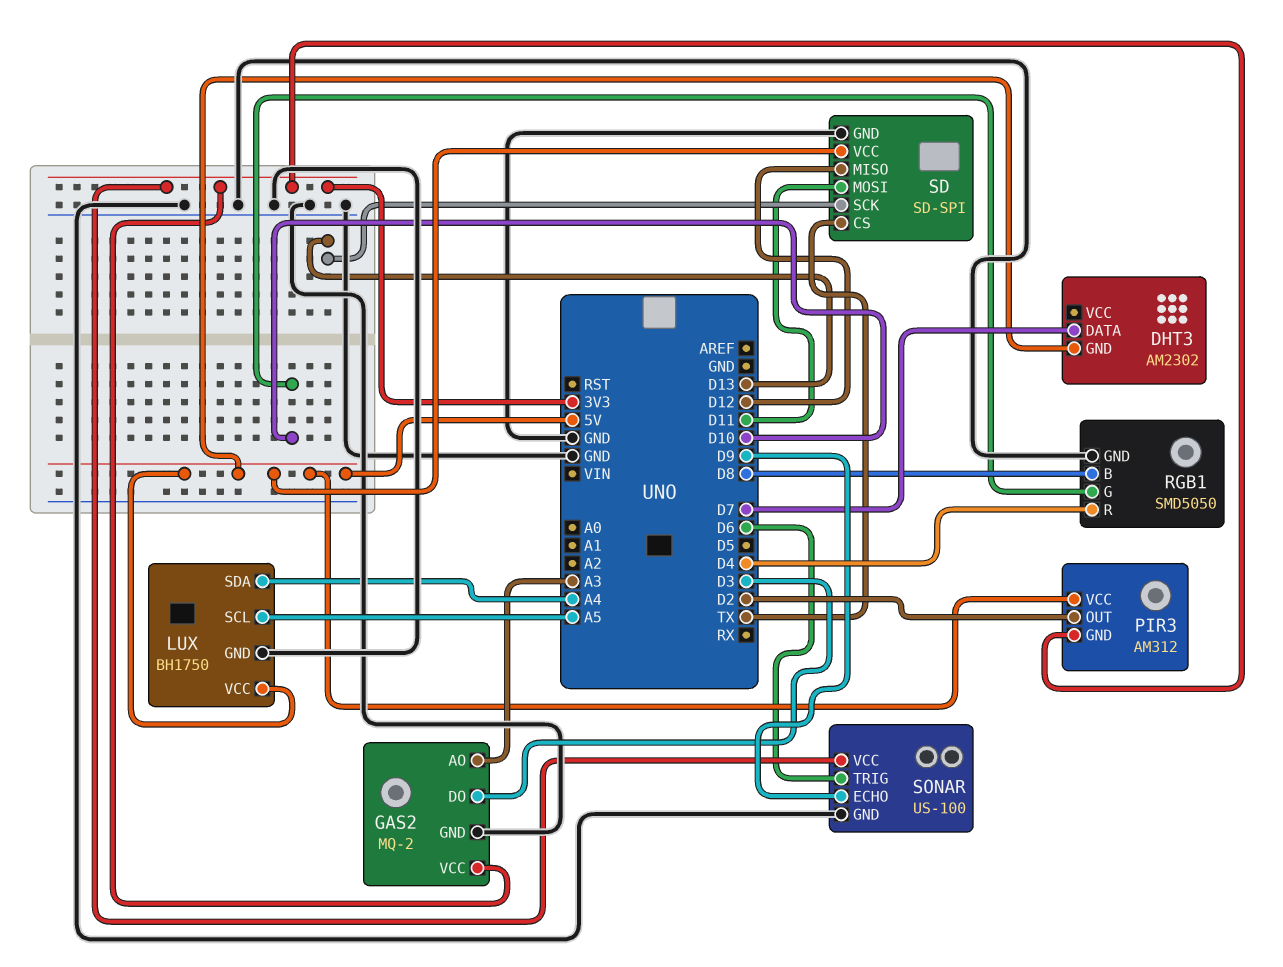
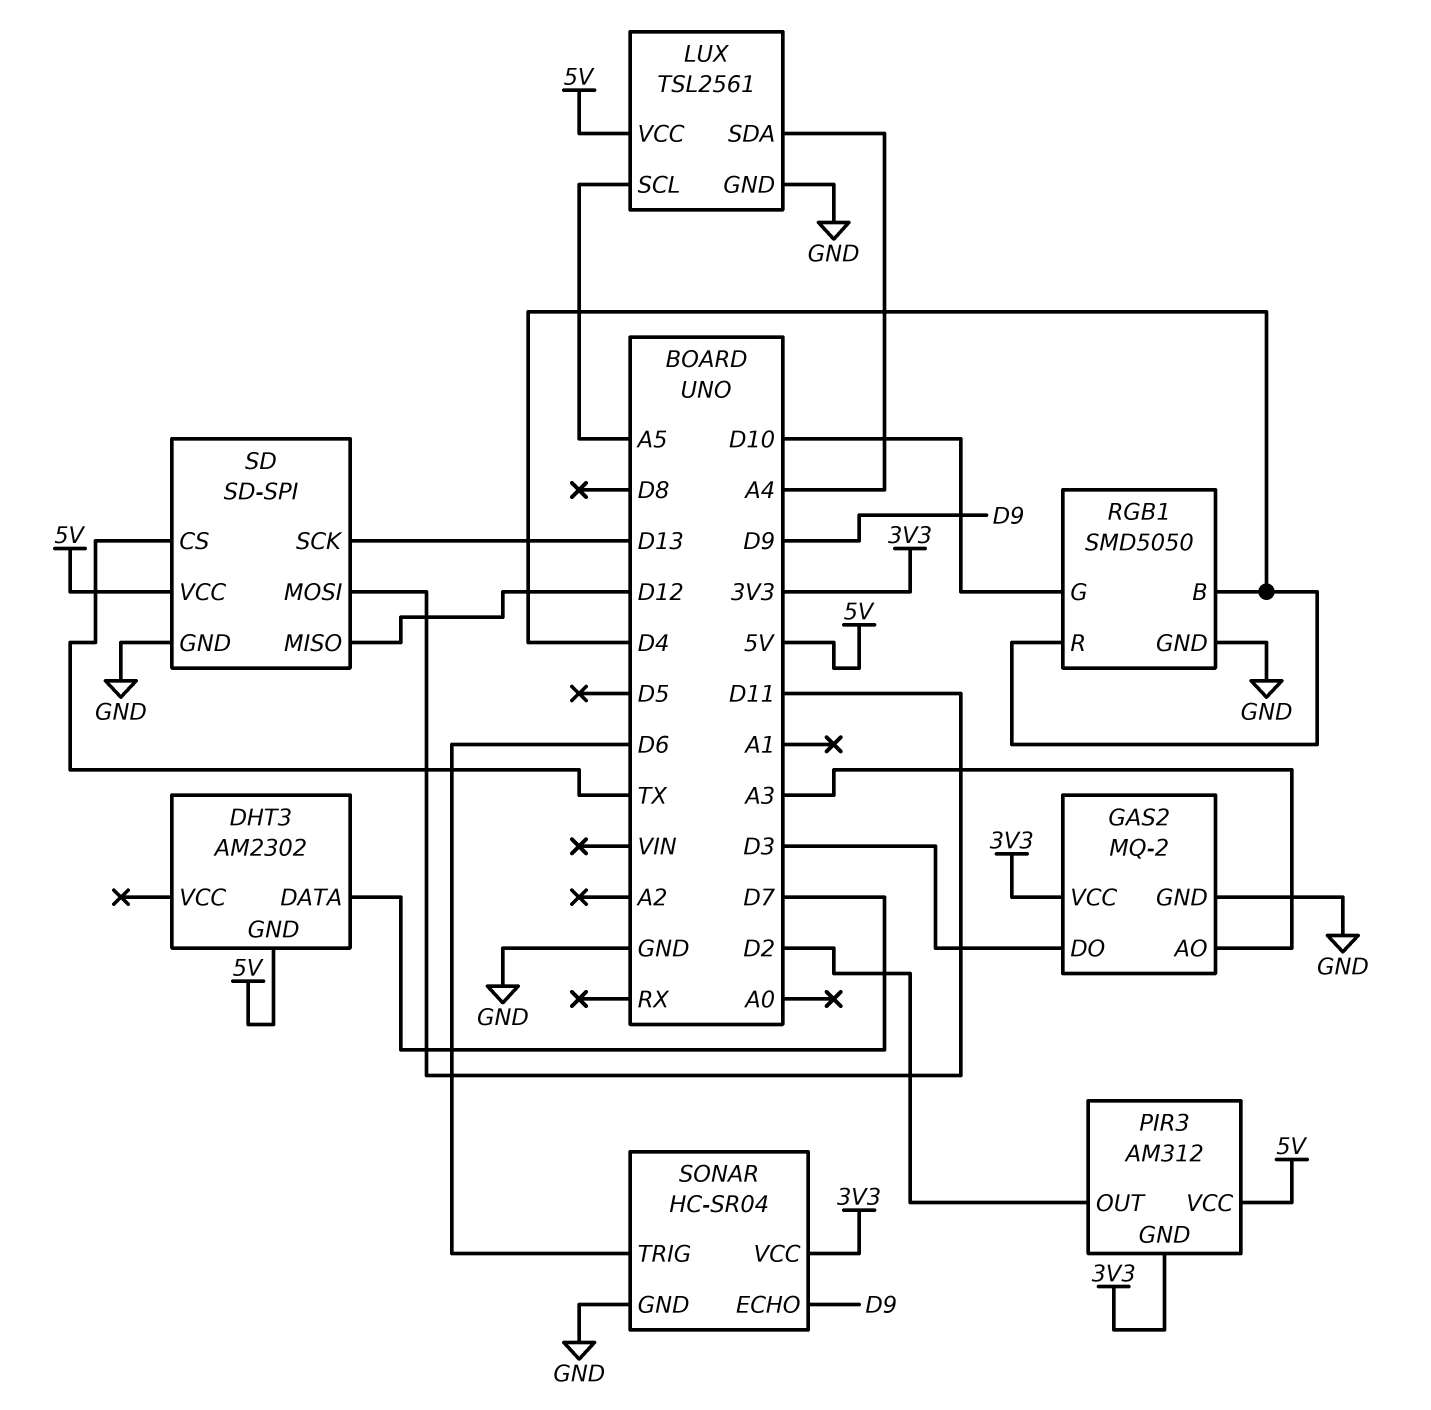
LUX: BH1750 -> TSL2561
RGB1 pin B: D8 -> D4
SONAR: US-100 -> HC-SR04

